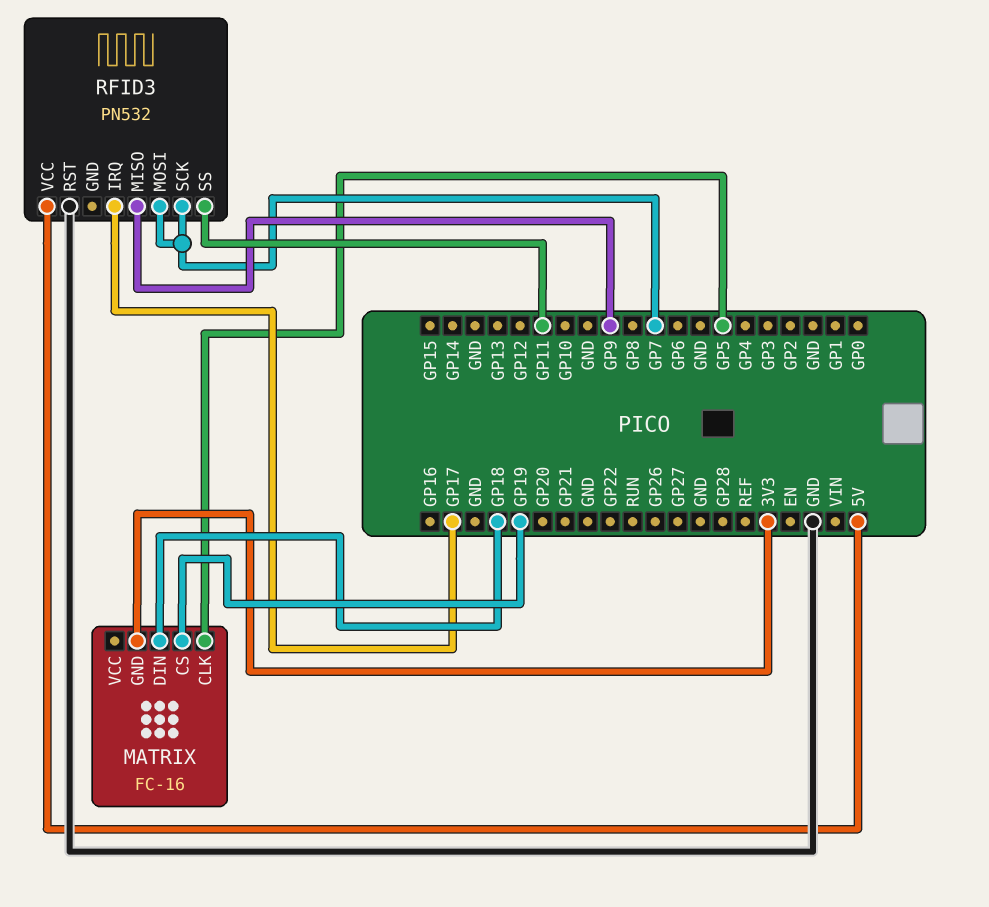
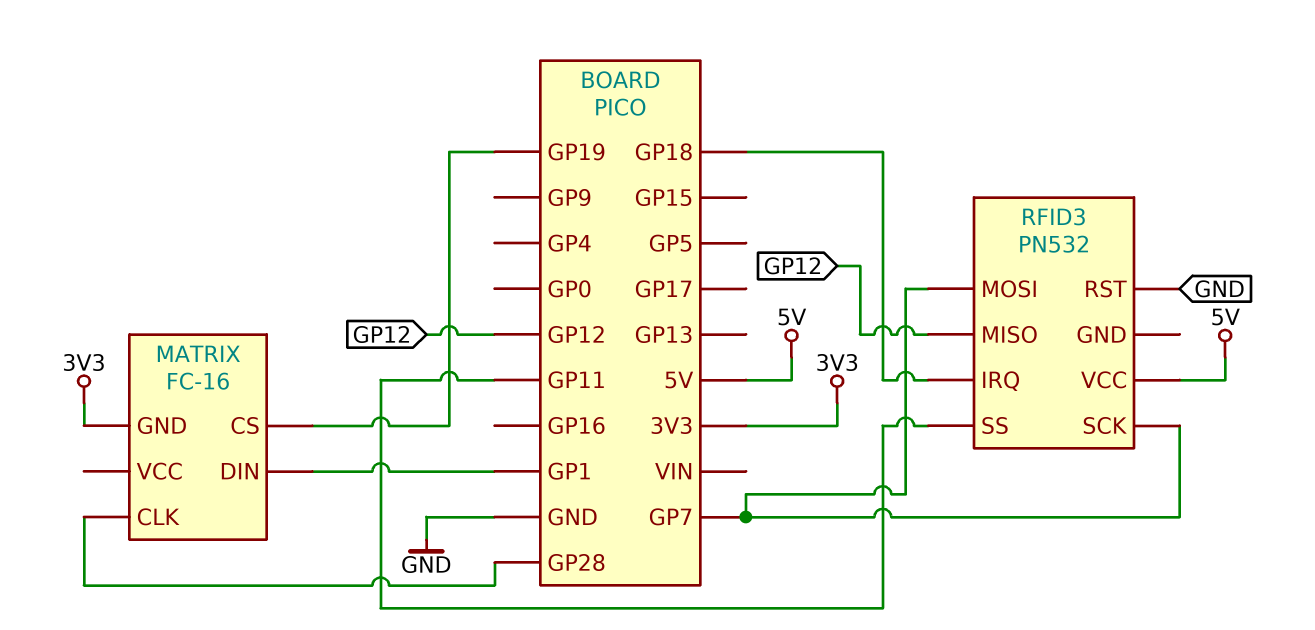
MATRIX pin CLK: GP5 -> GP28
MATRIX pin DIN: GP18 -> GP1
RFID3 pin IRQ: GP17 -> GP18
RFID3 pin MISO: GP9 -> GP12

